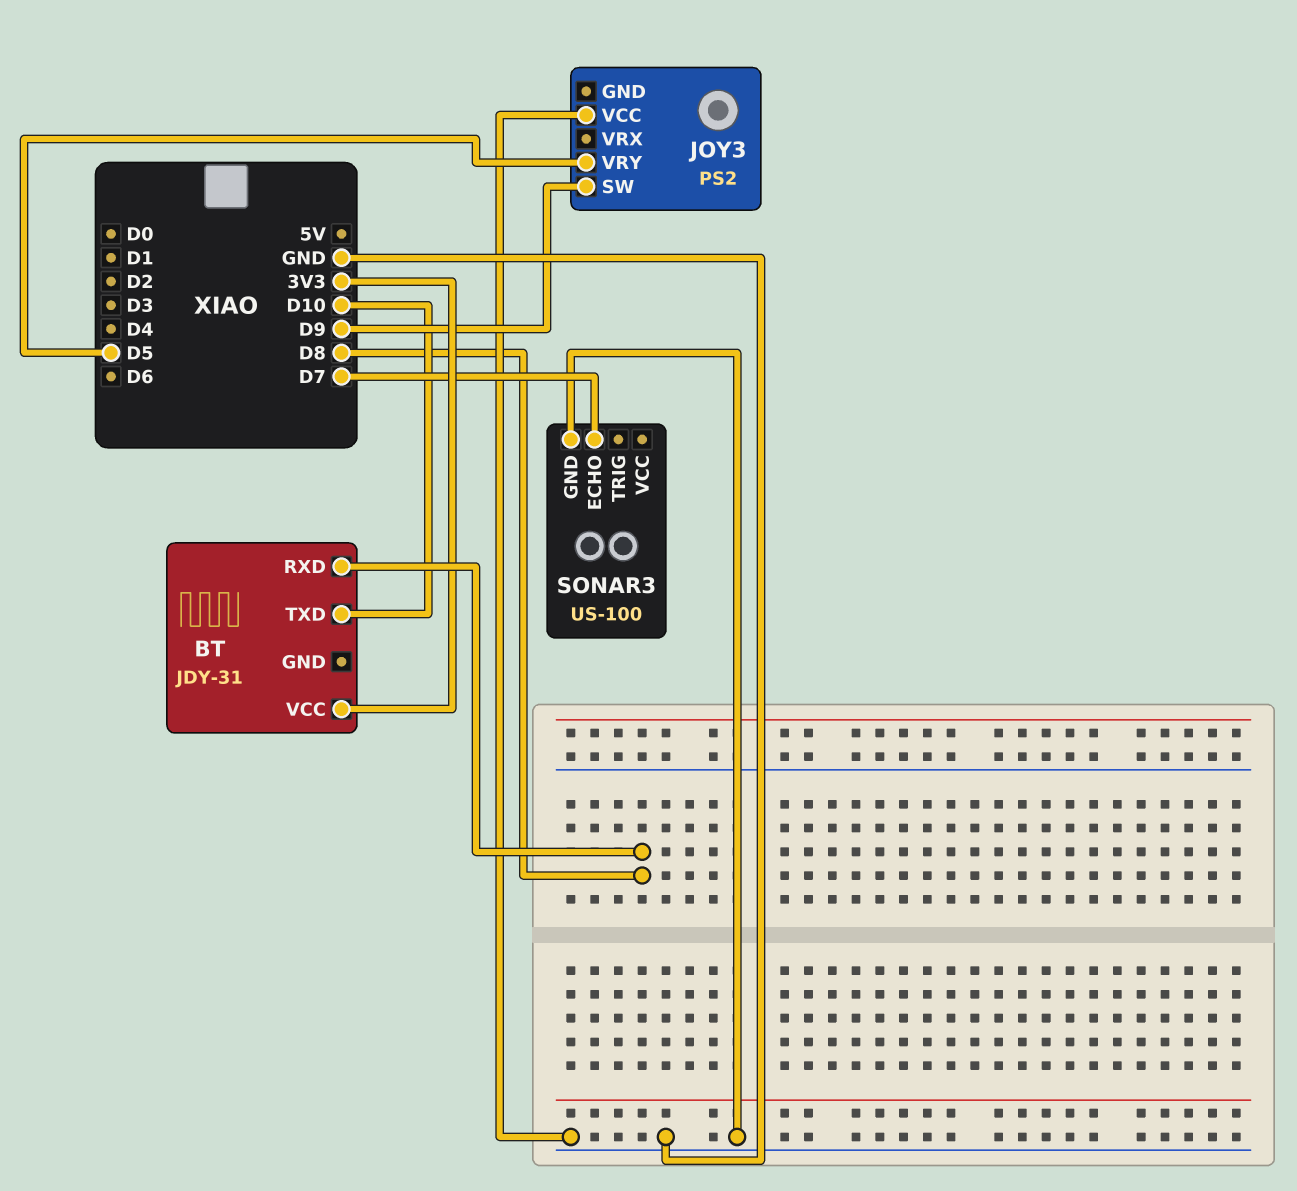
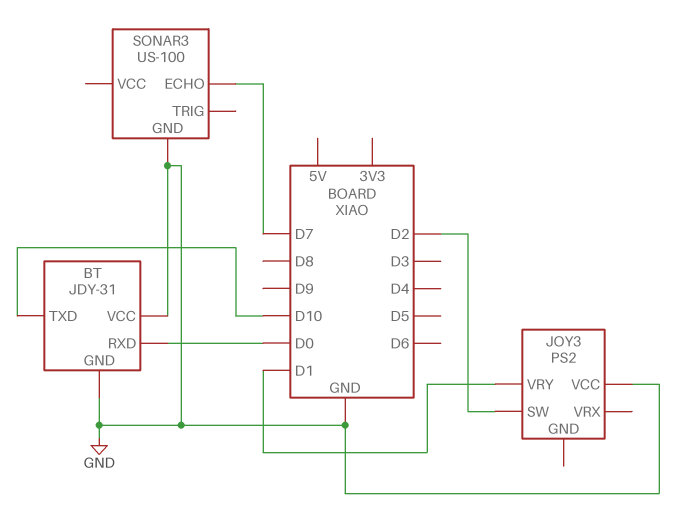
BT pin GND: none -> GND
BT pin RXD: D8 -> D0
BT pin VCC: 3V3 -> GND
JOY3 pin SW: D9 -> D2
JOY3 pin VRY: D5 -> D1

